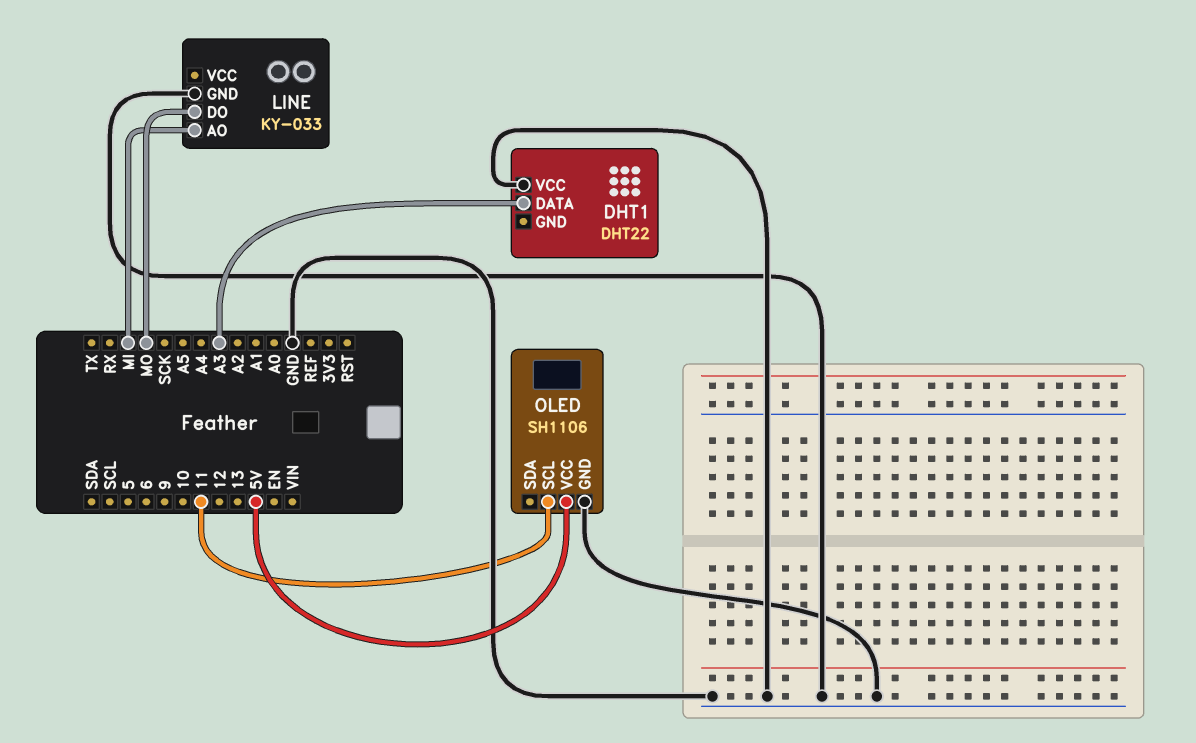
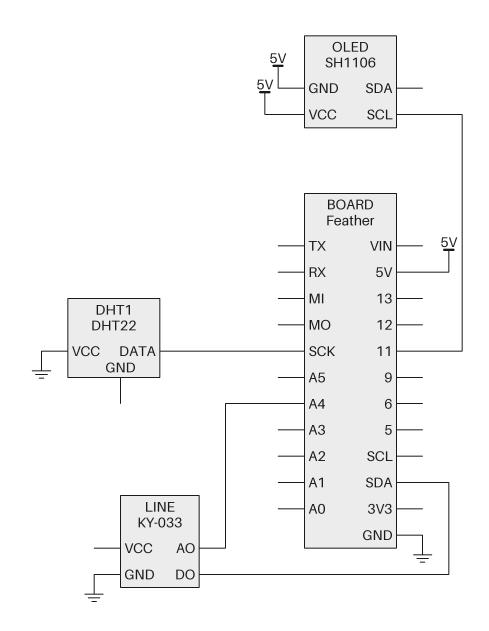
DHT1 pin DATA: A3 -> SCK
LINE pin AO: MI -> A4
LINE pin DO: MO -> SDA
OLED pin GND: GND -> 5V

